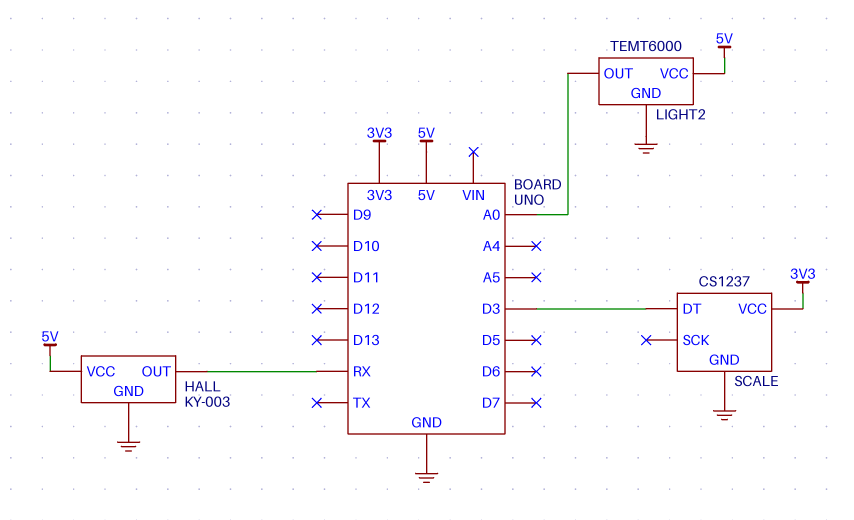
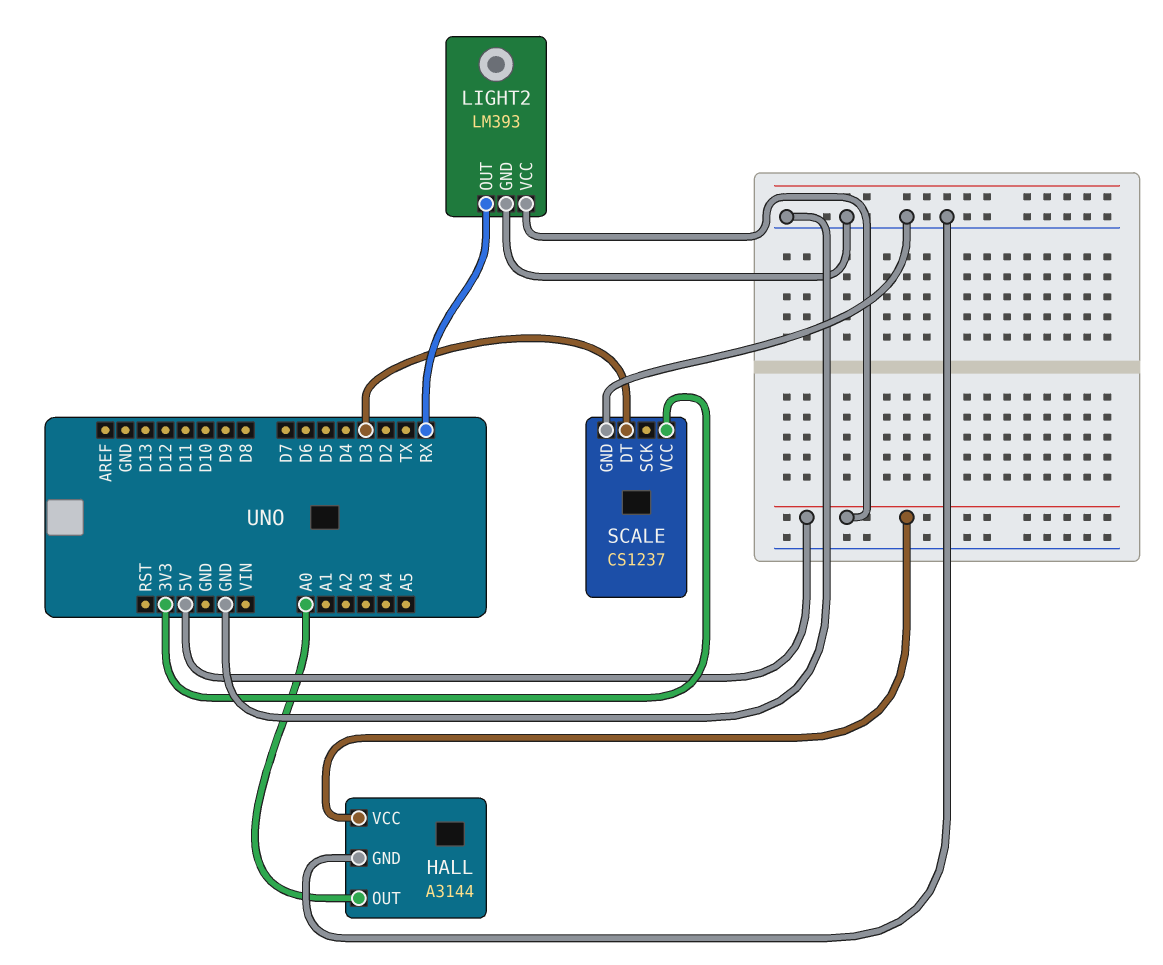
HALL: KY-003 -> A3144
HALL pin OUT: RX -> A0
LIGHT2: TEMT6000 -> LM393
LIGHT2 pin OUT: A0 -> RX

